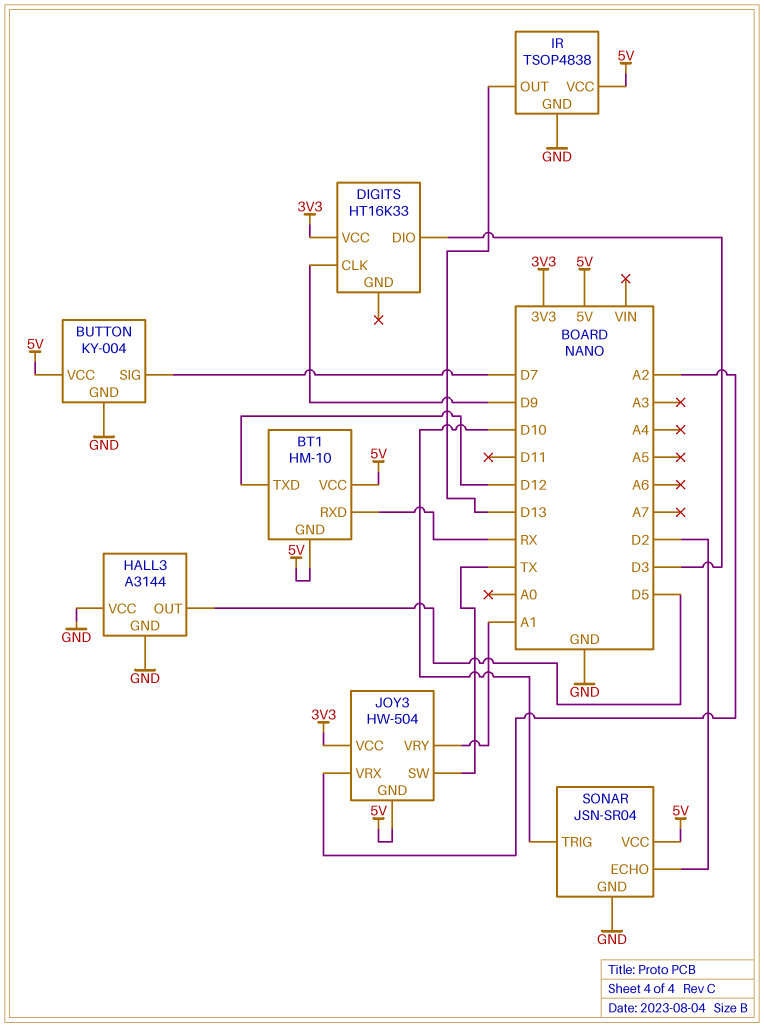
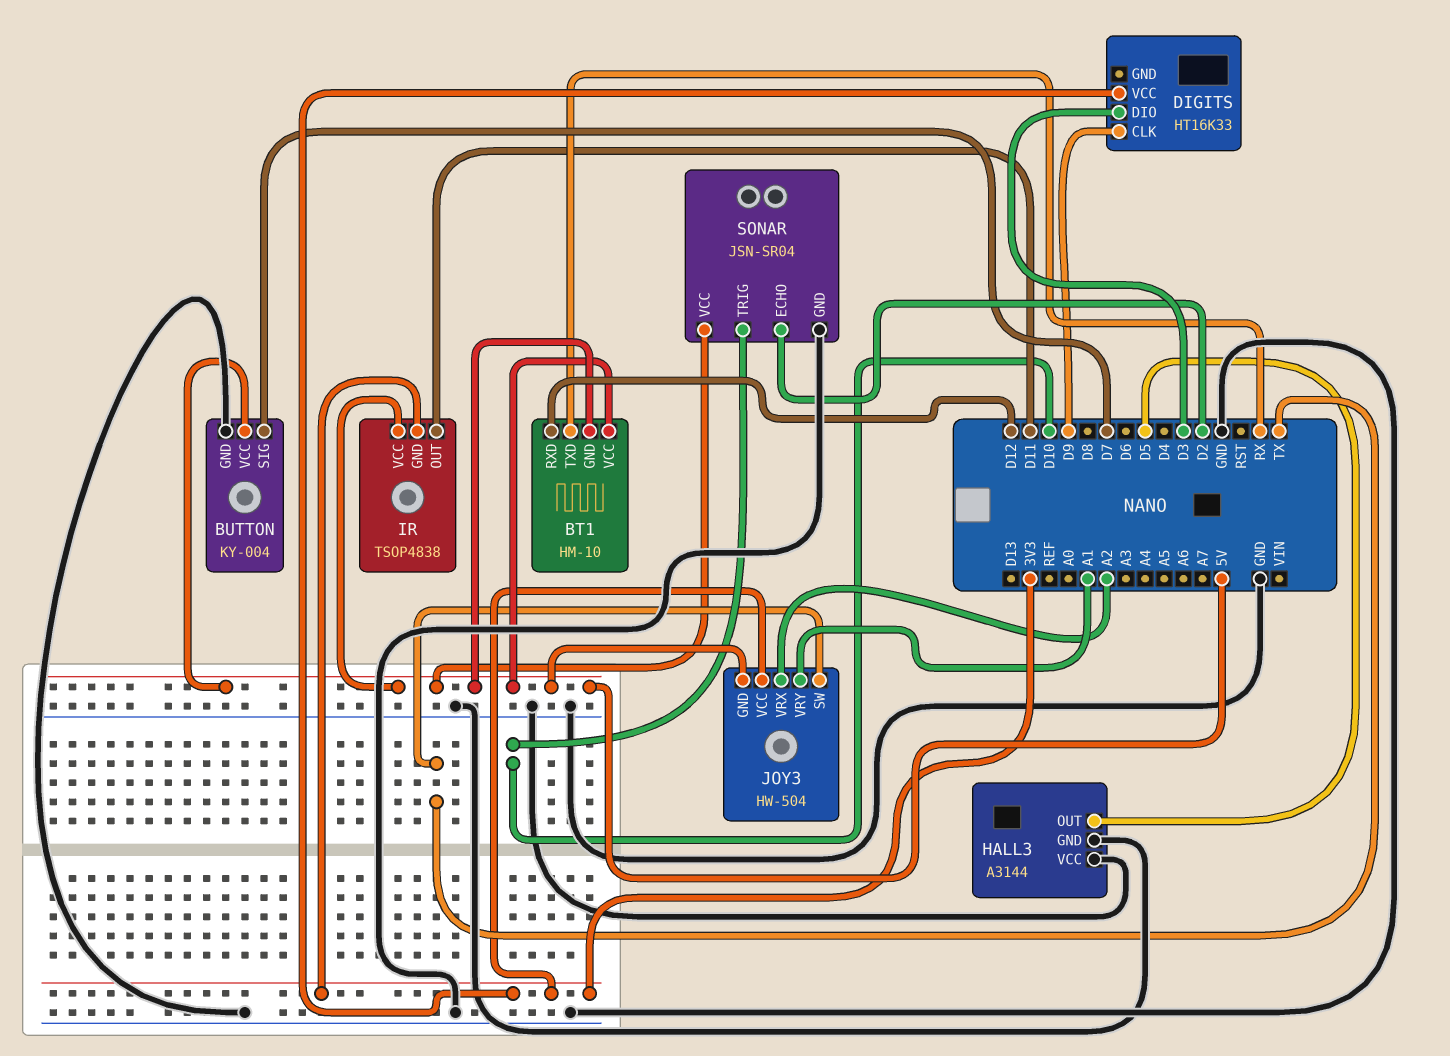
BT1 pin RXD: RX -> D12
BT1 pin TXD: D12 -> RX
IR pin GND: GND -> 3V3
IR pin OUT: D13 -> D11

